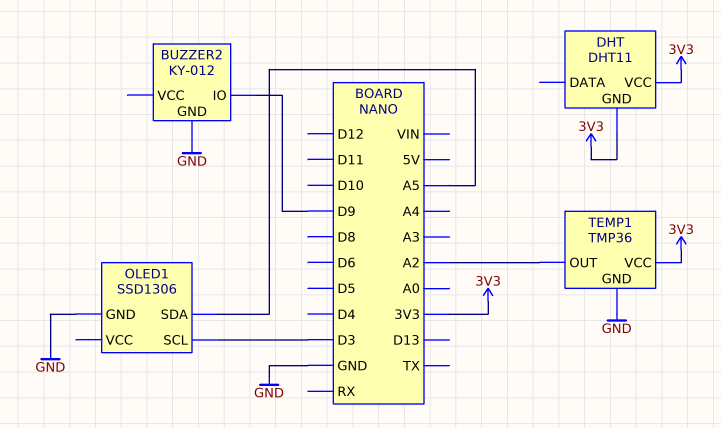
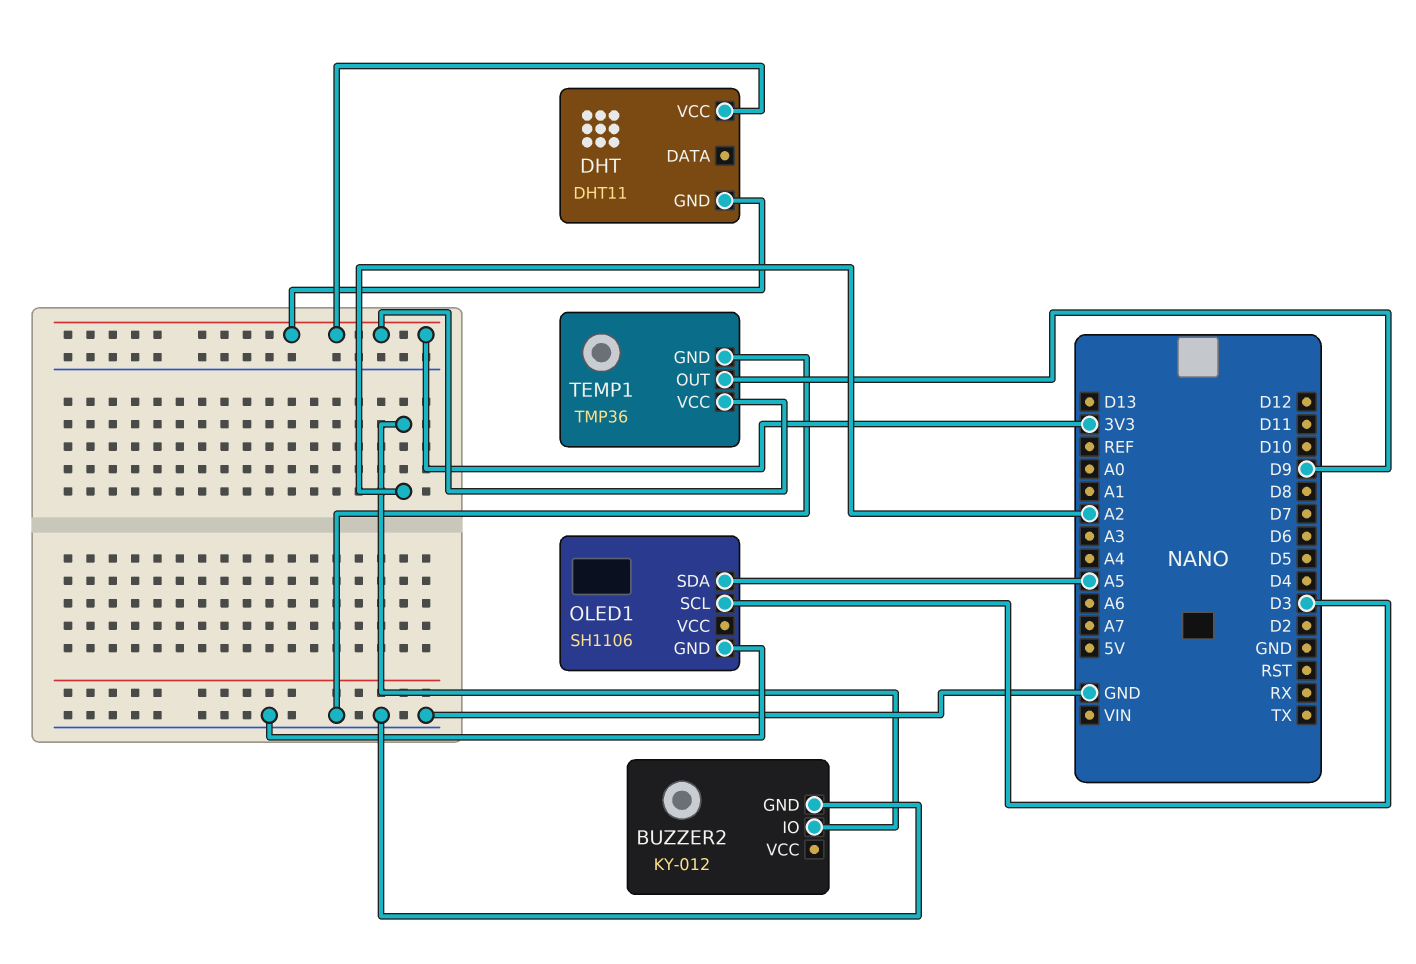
BUZZER2 pin IO: D9 -> A2
OLED1: SSD1306 -> SH1106
TEMP1 pin OUT: A2 -> D9

